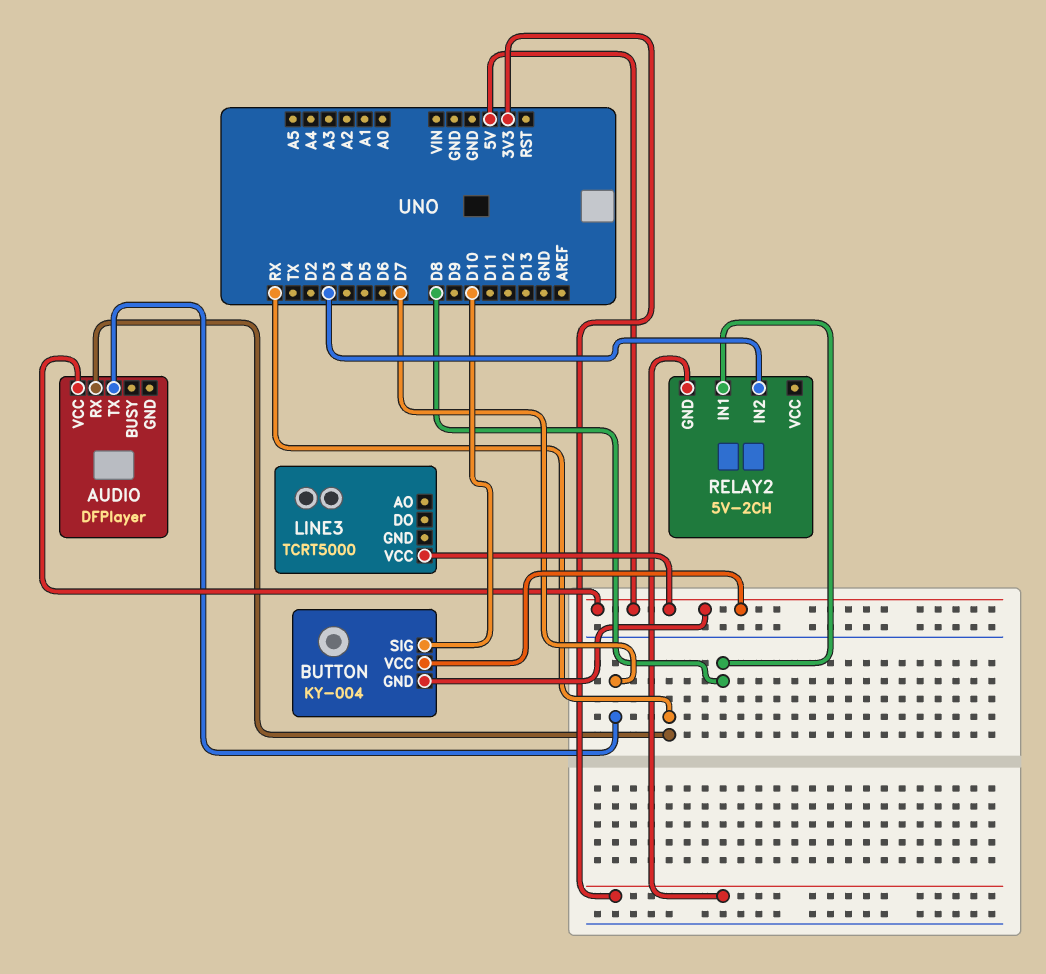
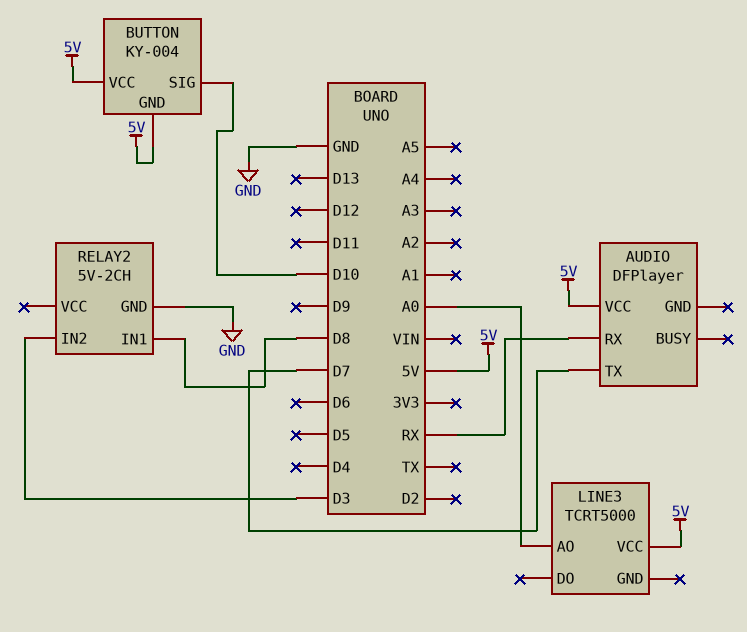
LINE3 pin AO: none -> A0
RELAY2 pin GND: 3V3 -> GND

